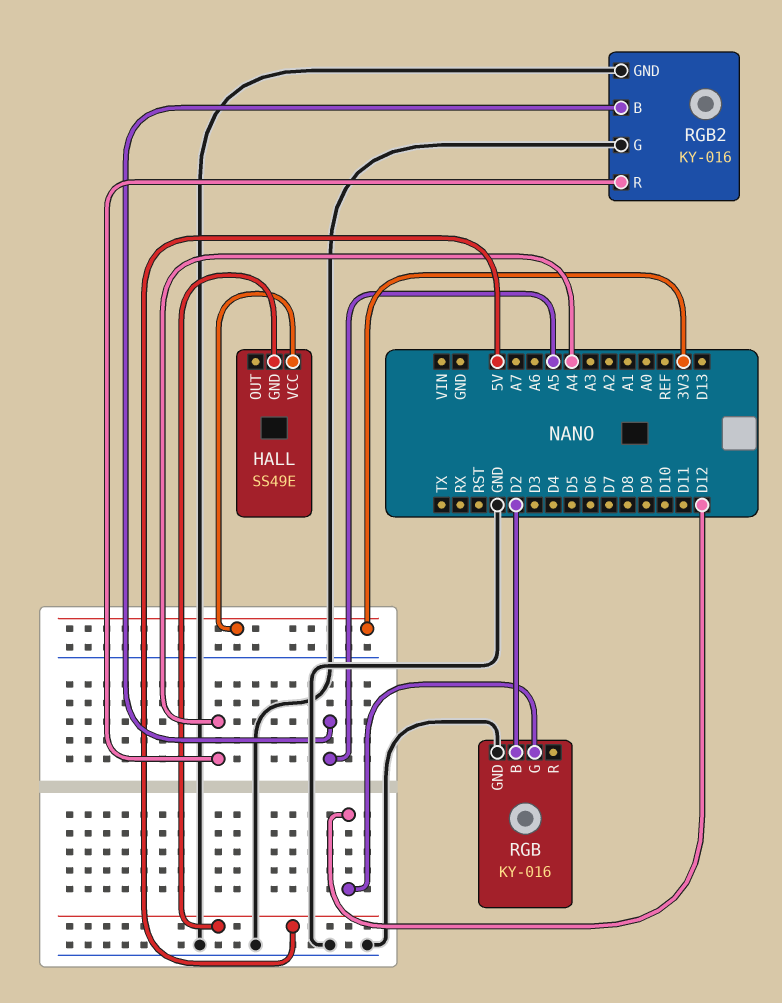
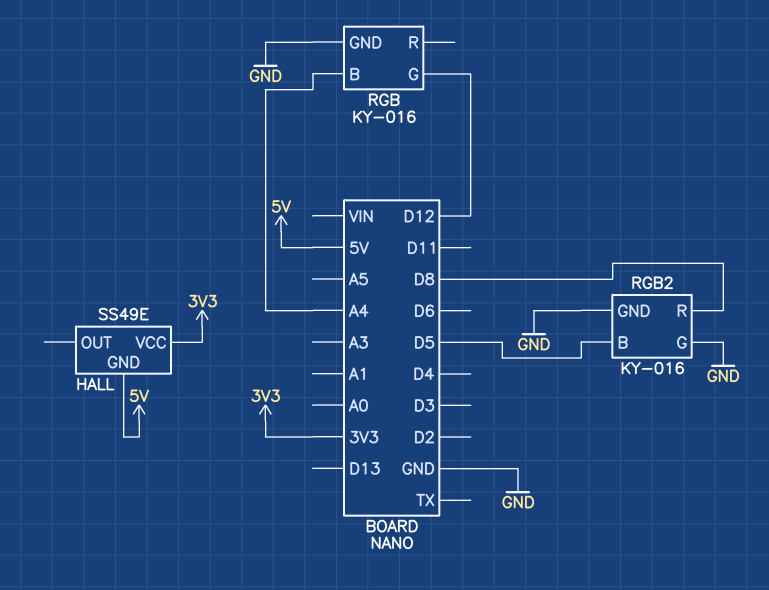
RGB pin B: D2 -> A4
RGB2 pin B: A5 -> D5
RGB2 pin R: A4 -> D8

